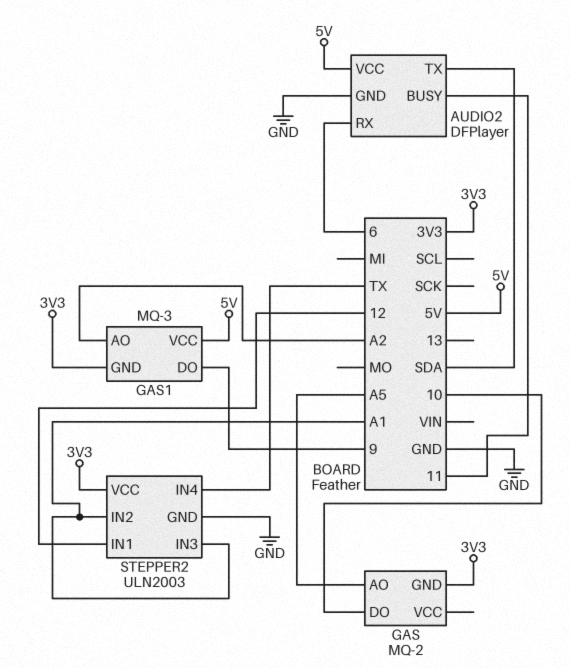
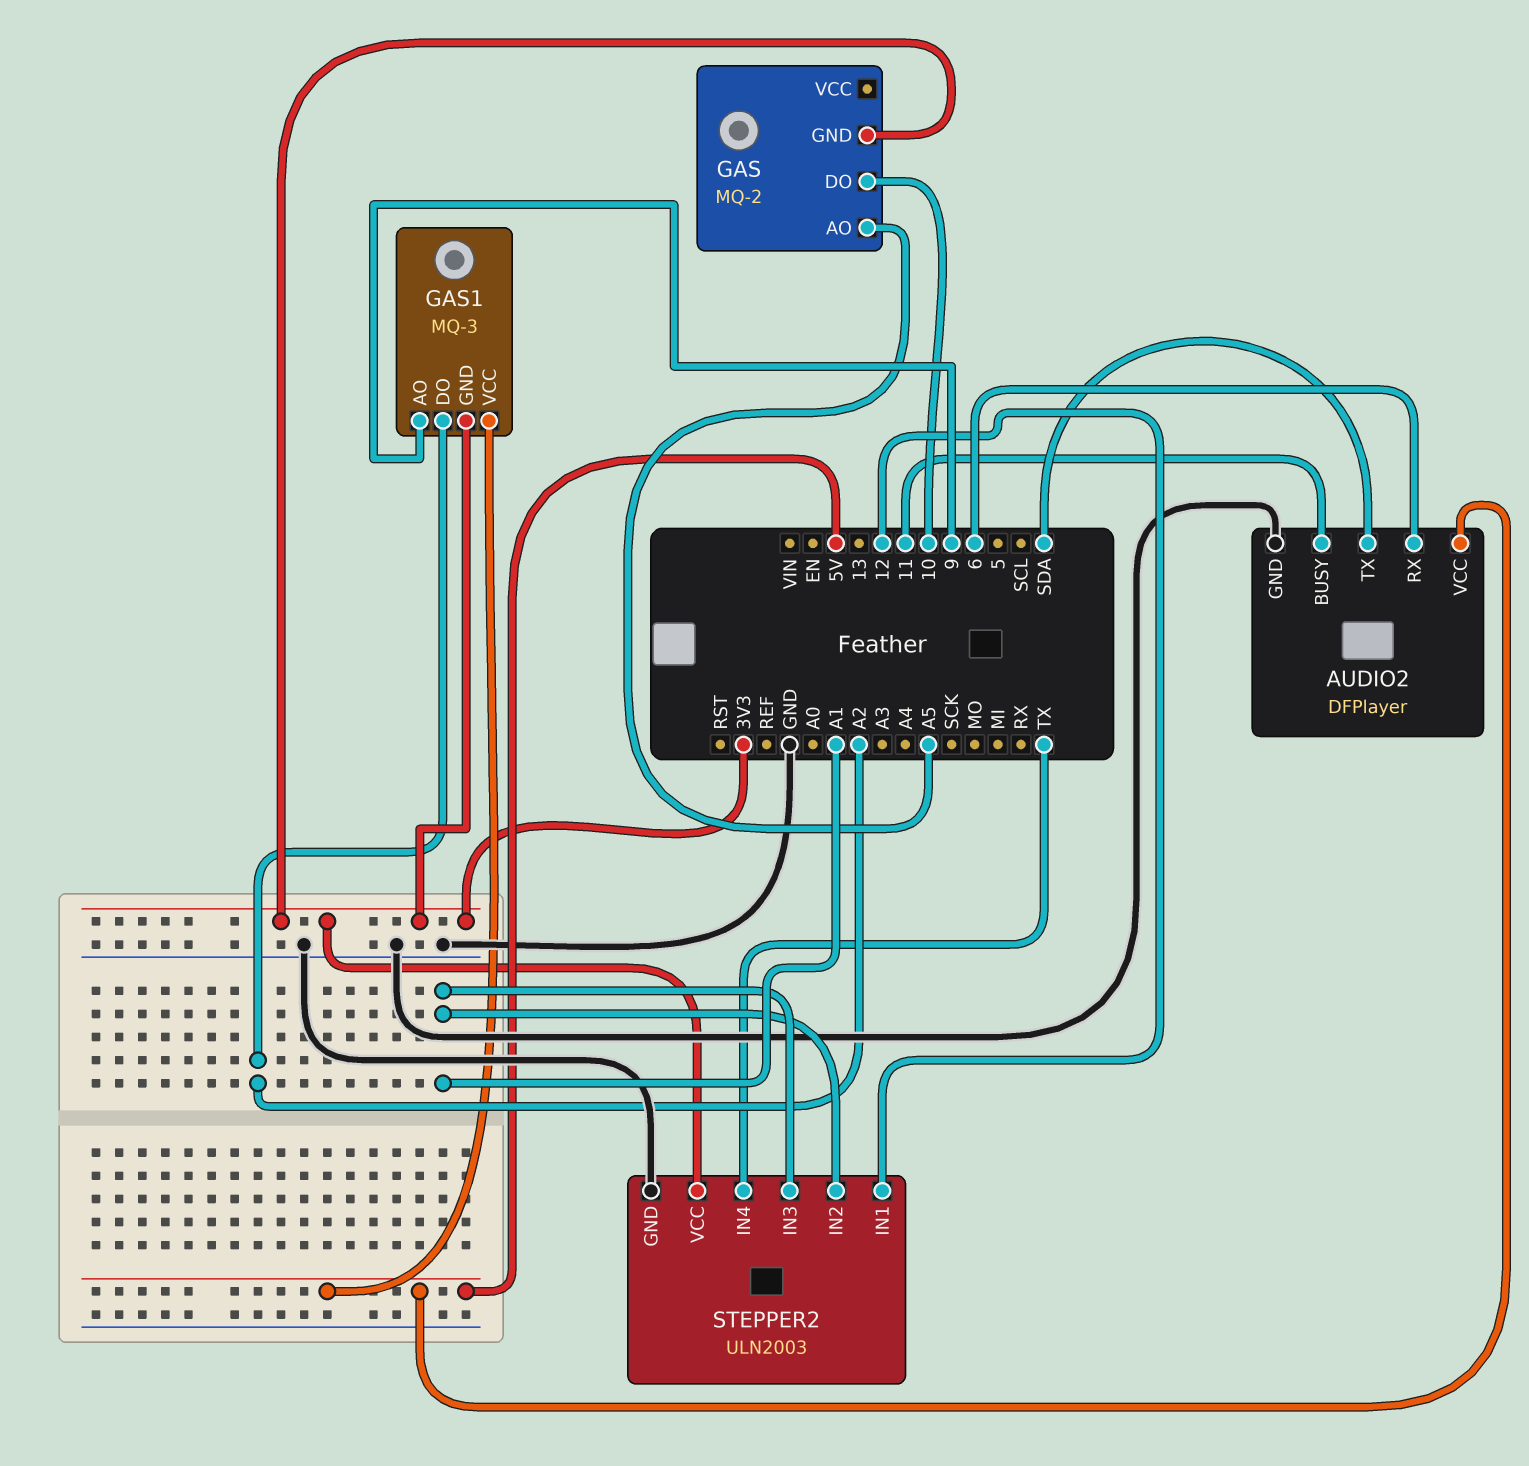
GAS1 pin AO: A2 -> 9
GAS1 pin DO: 9 -> A2

